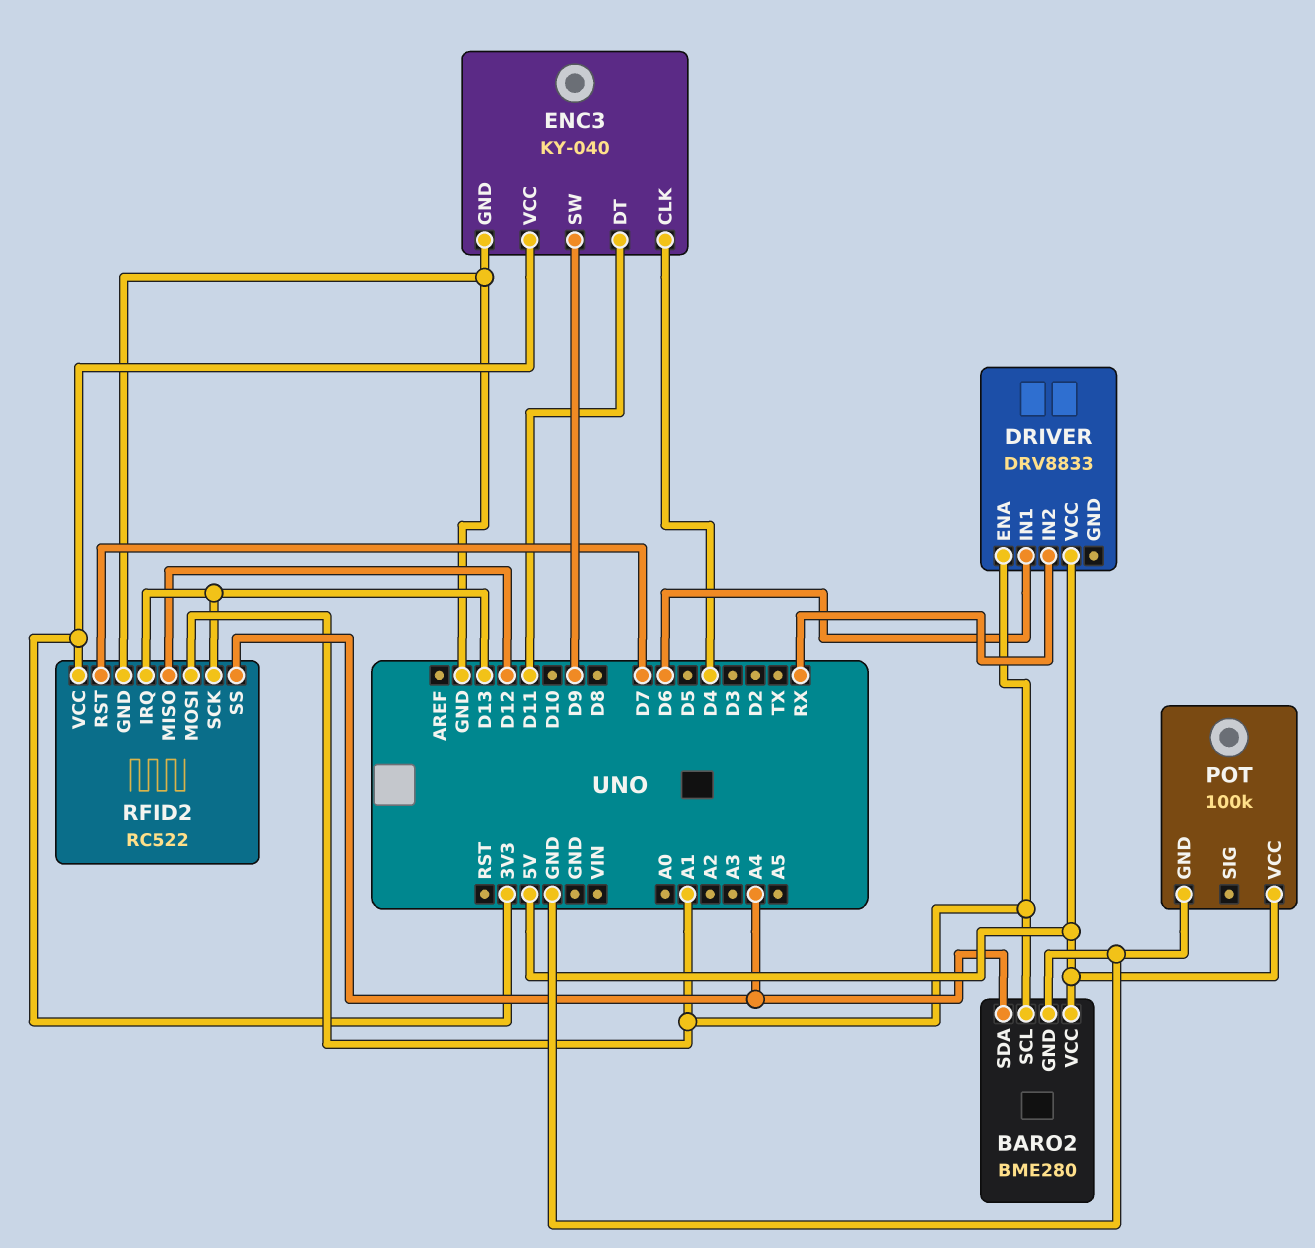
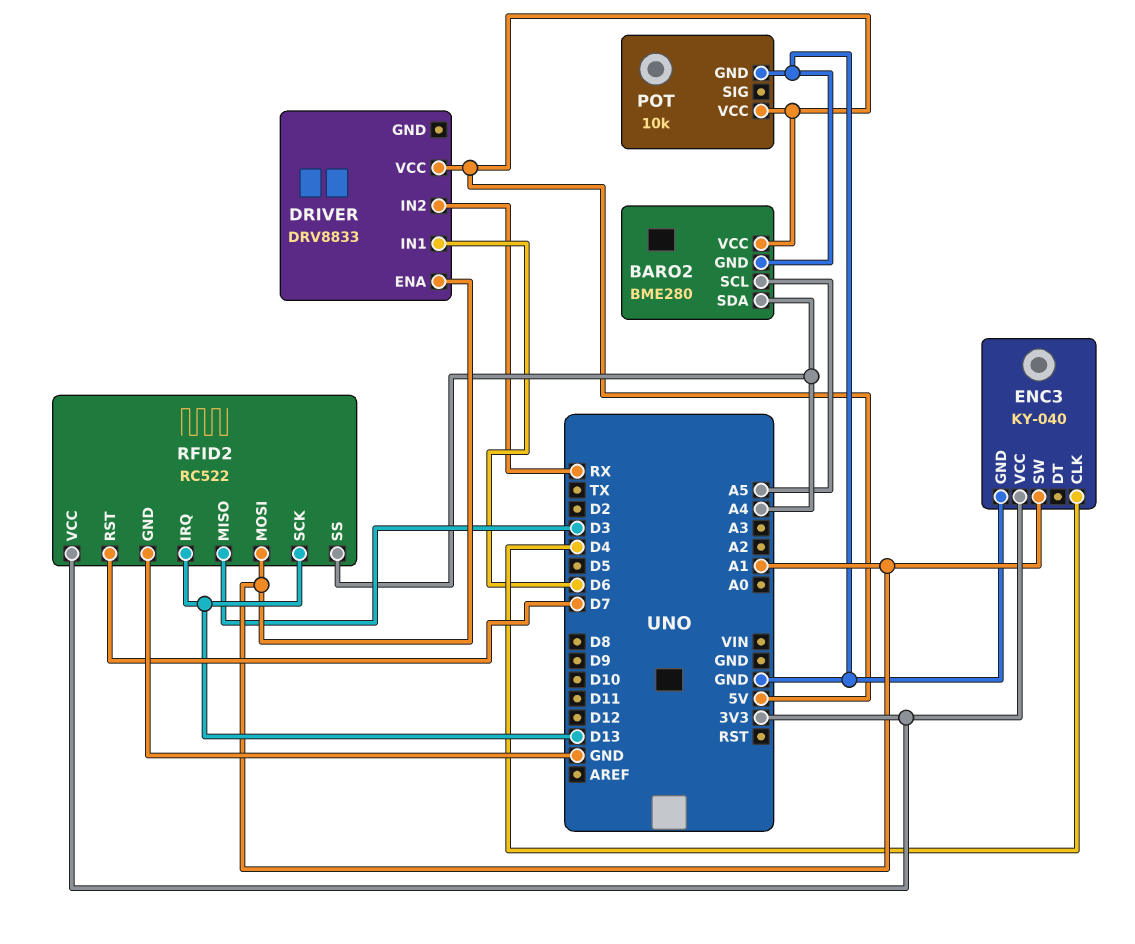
BARO2 pin SCL: A1 -> A5
ENC3 pin DT: D11 -> none
ENC3 pin SW: D9 -> A1
POT: 100k -> 10k
RFID2 pin MISO: D12 -> D3

